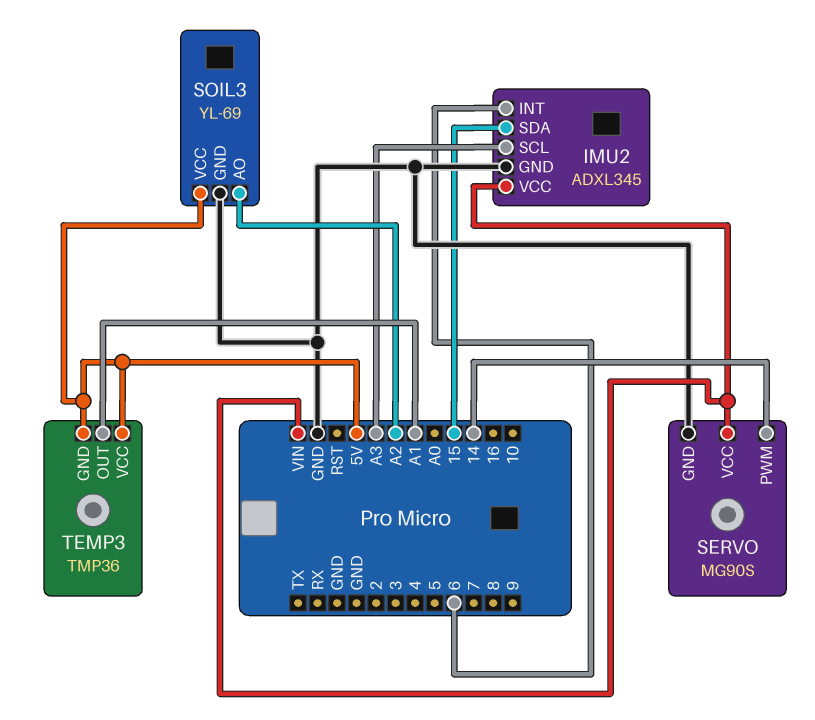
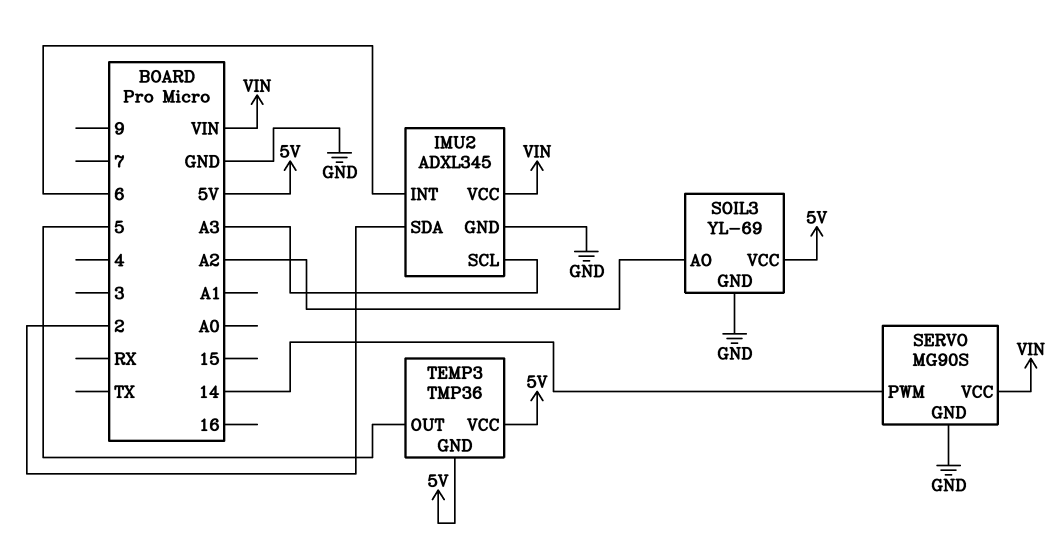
IMU2 pin SDA: 15 -> 2
TEMP3 pin OUT: A1 -> 5

